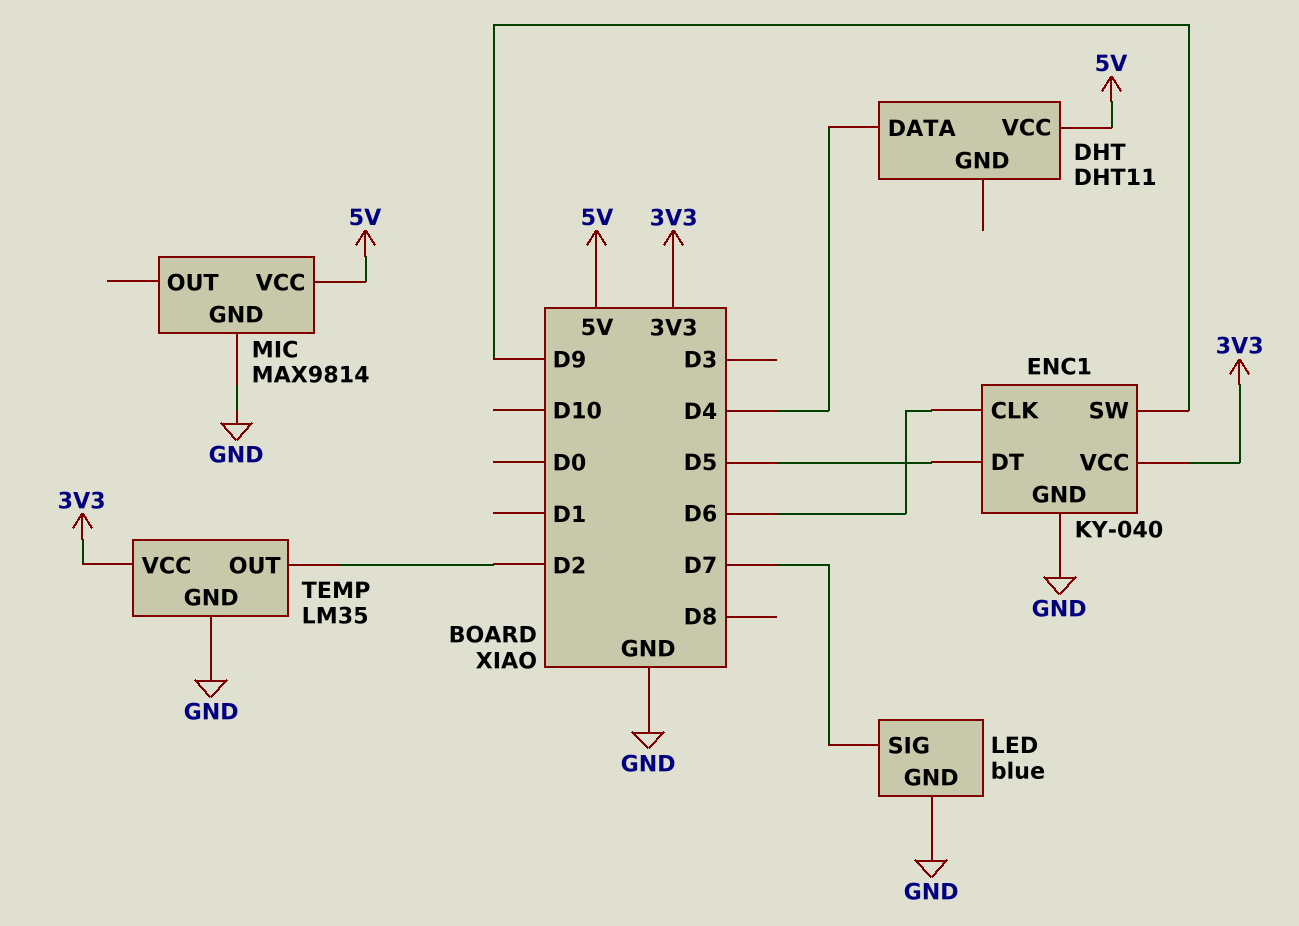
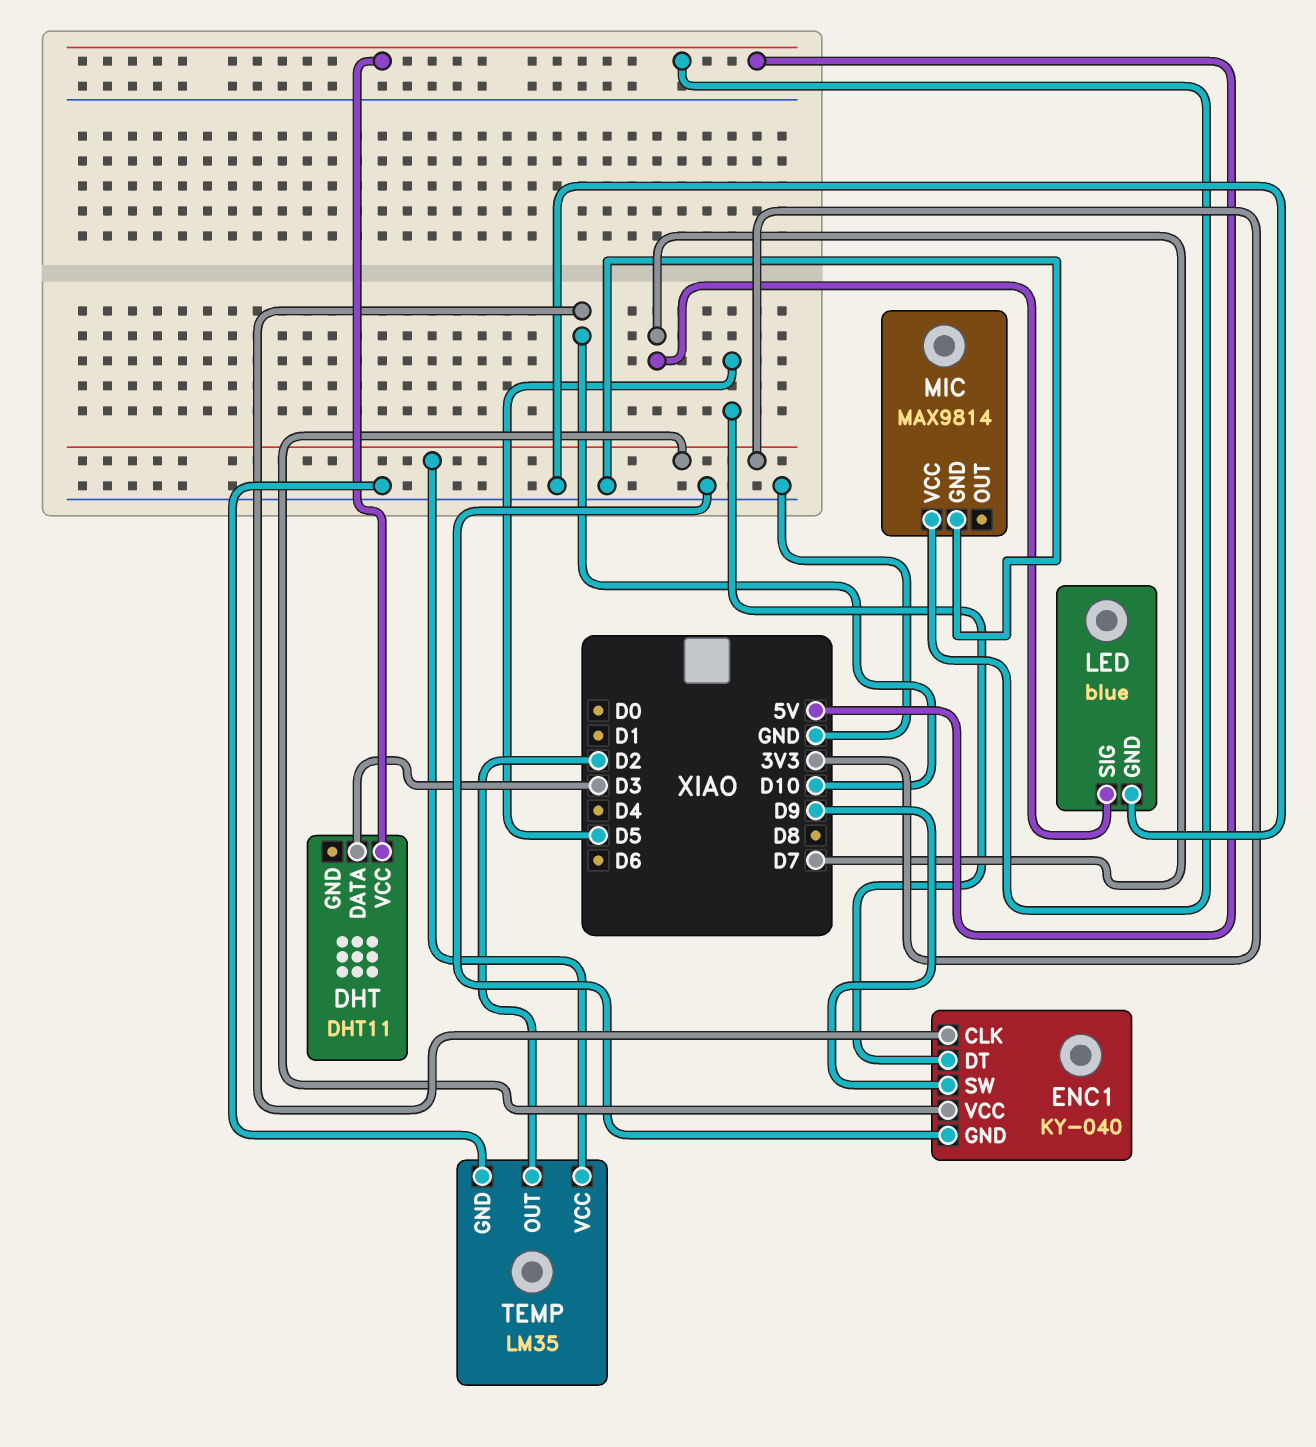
DHT pin DATA: D4 -> D3
ENC1 pin CLK: D6 -> D10

